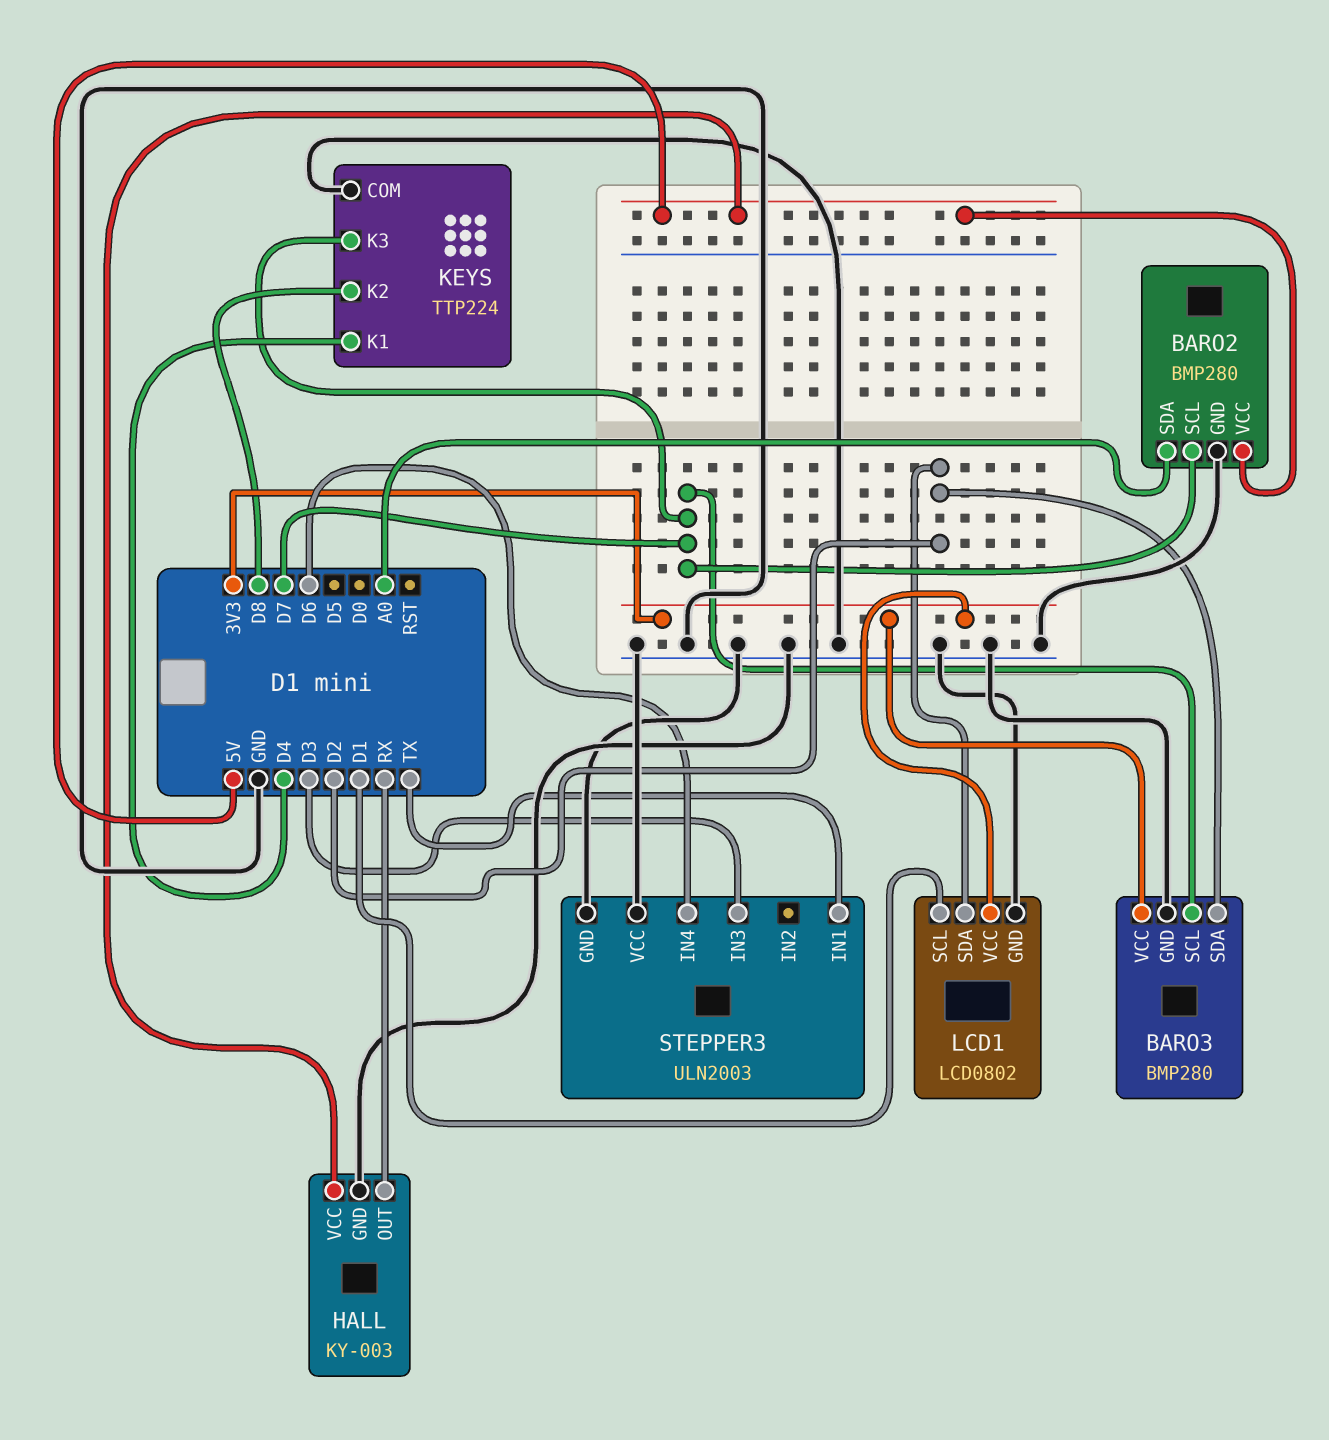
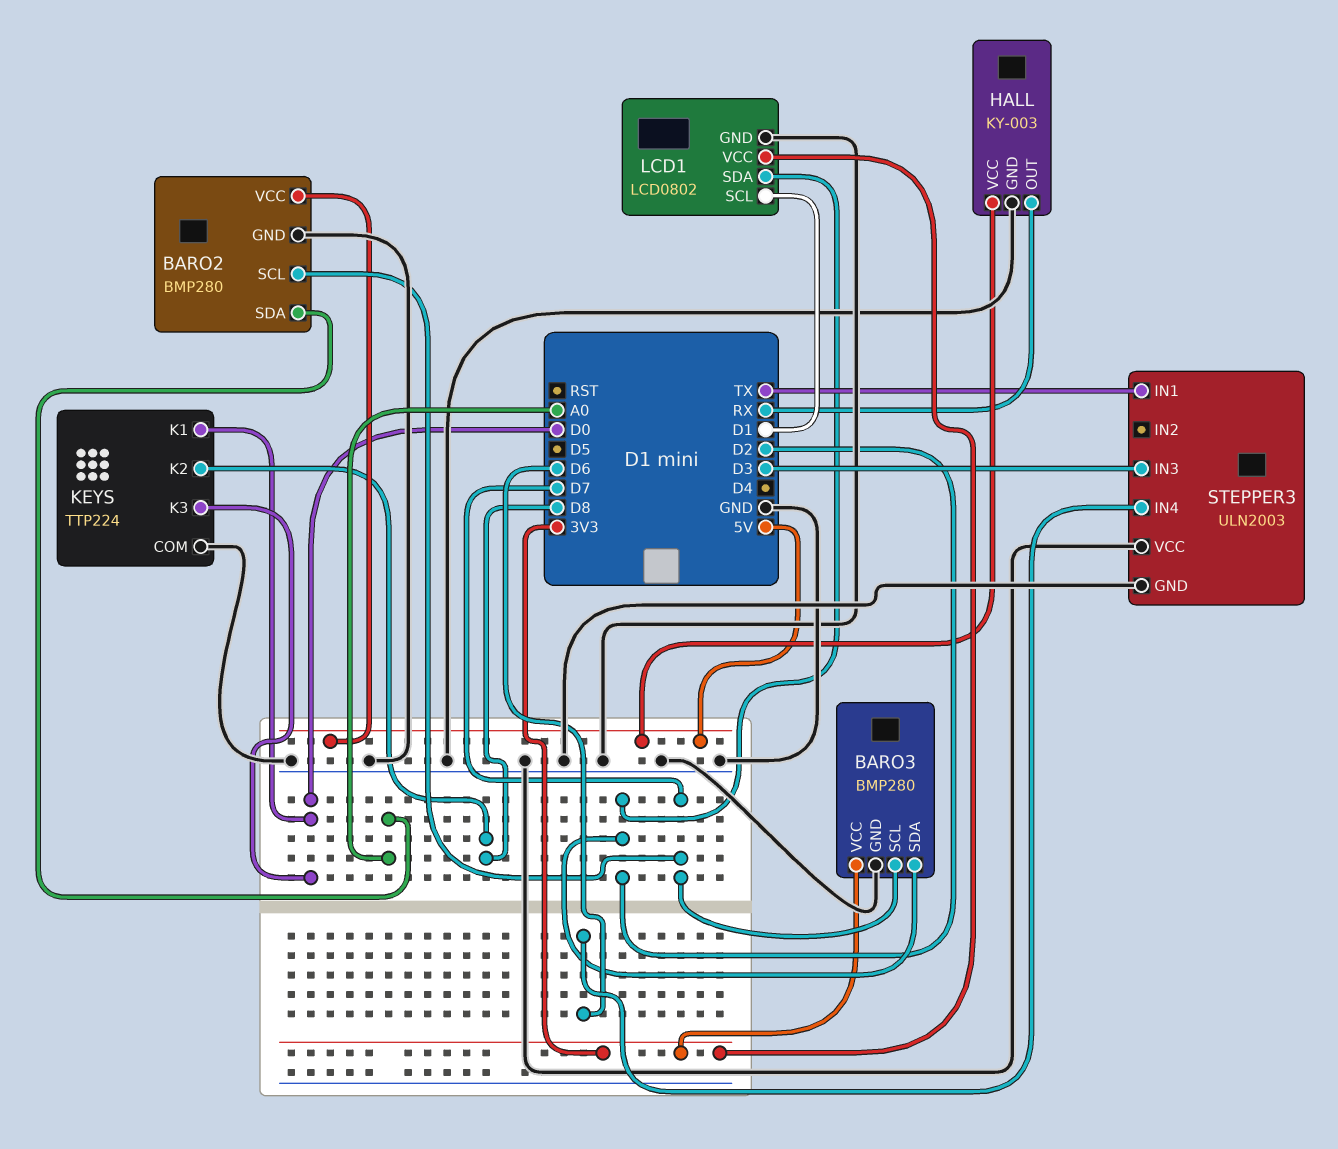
KEYS pin K1: D4 -> D0
KEYS pin K3: D7 -> D0

